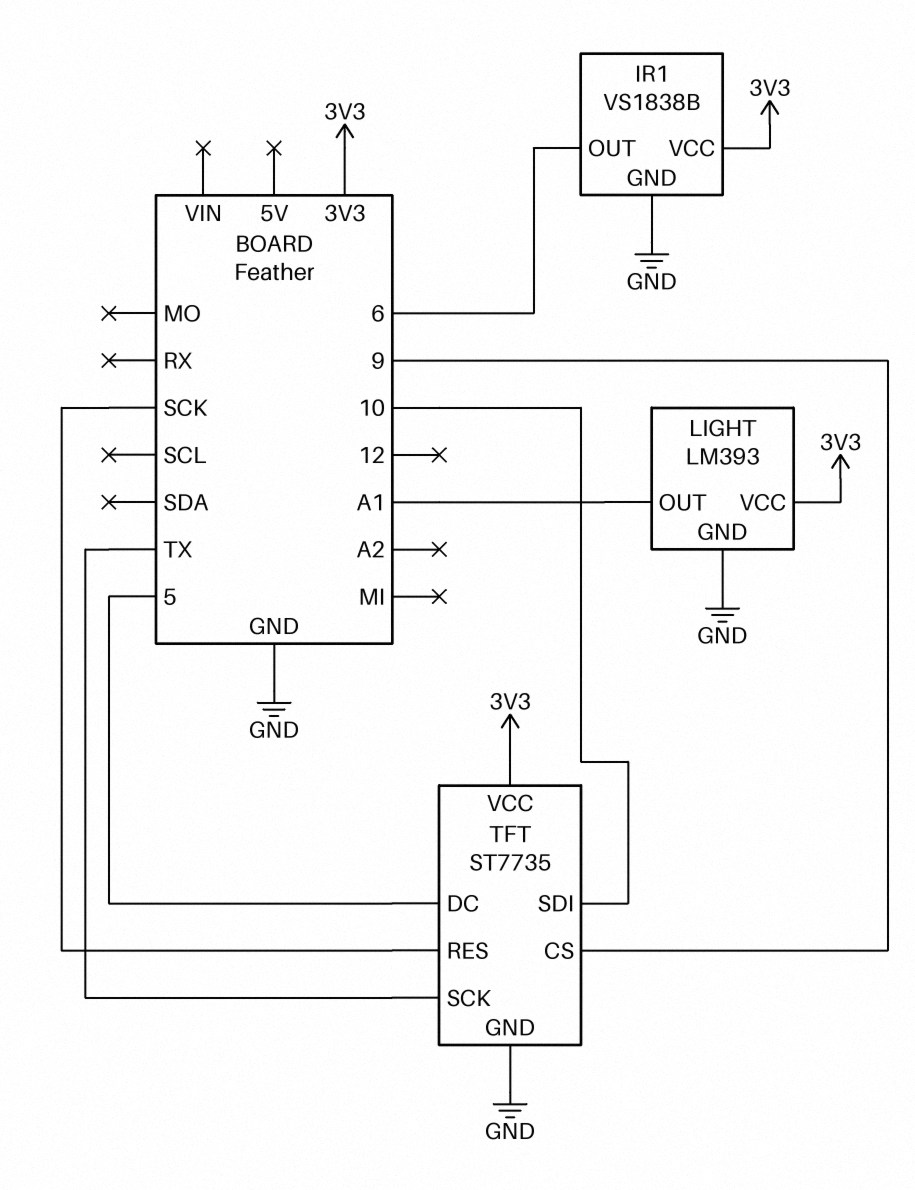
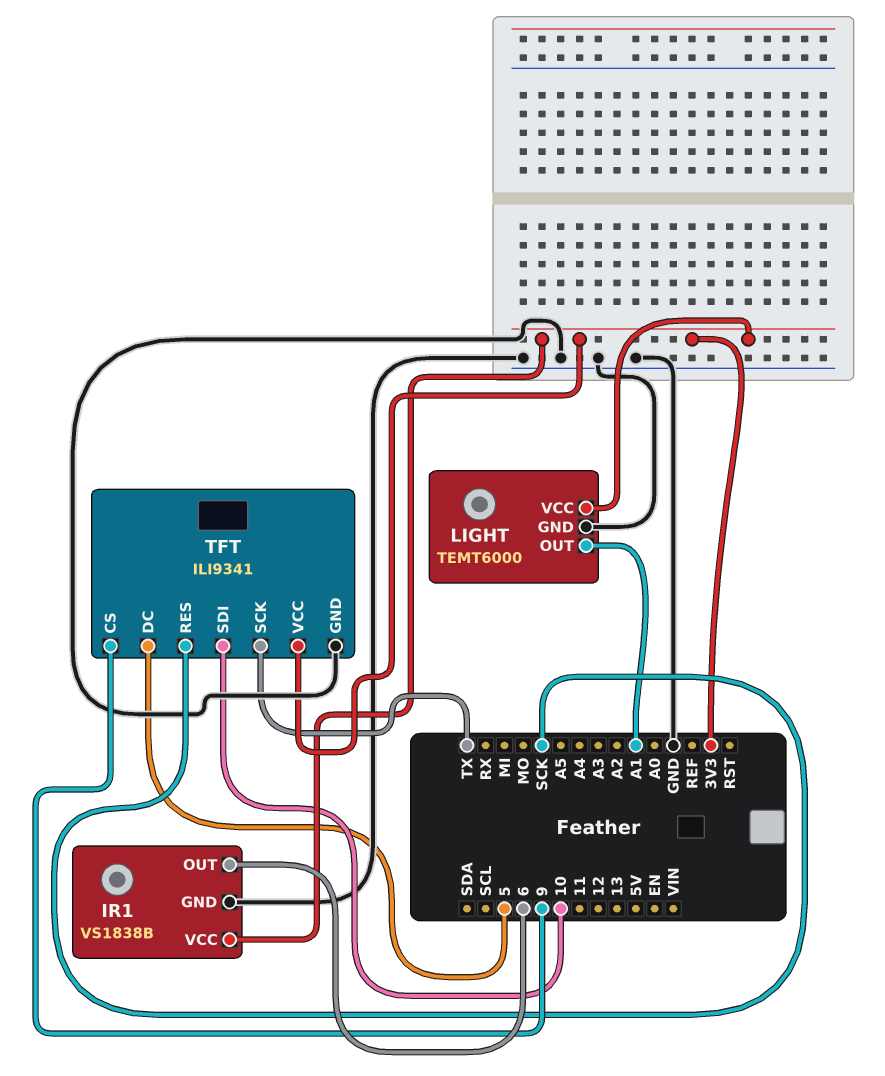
LIGHT: LM393 -> TEMT6000
TFT: ST7735 -> ILI9341

